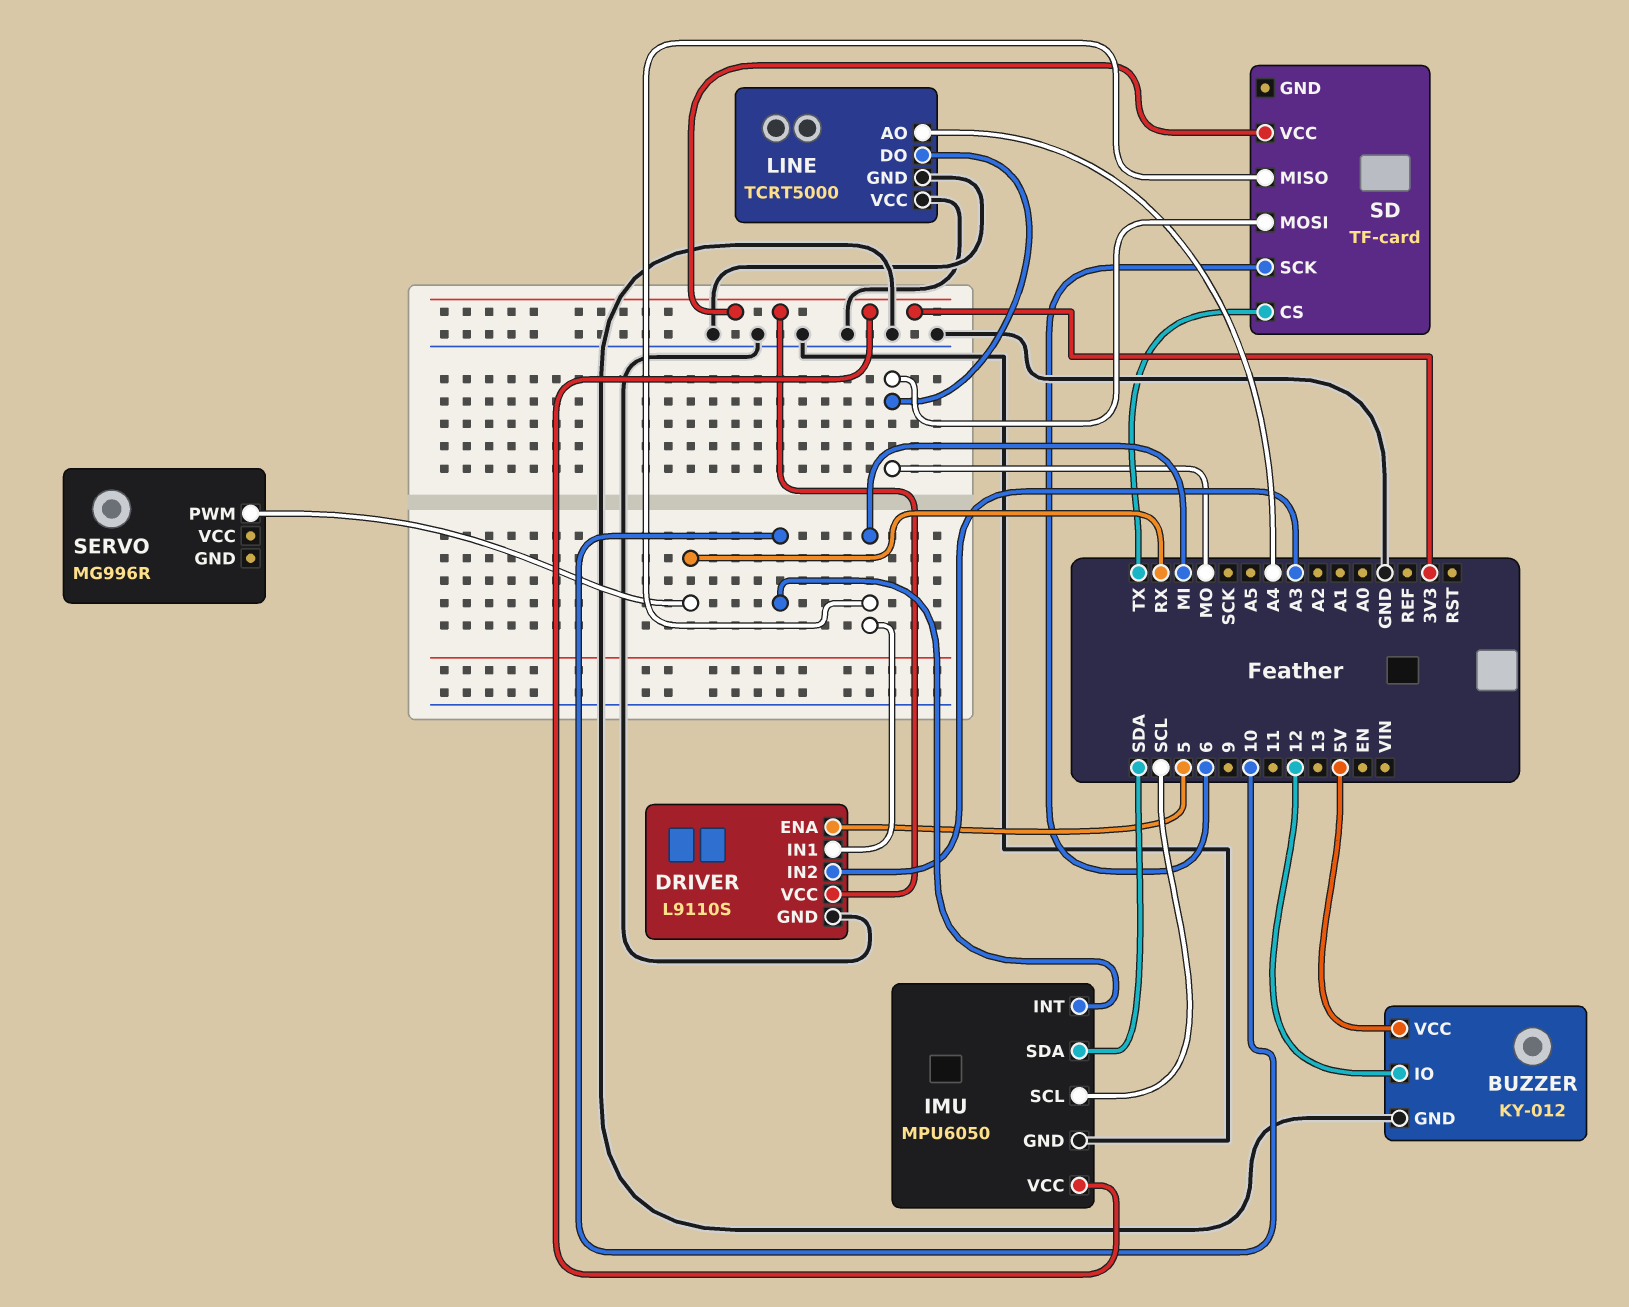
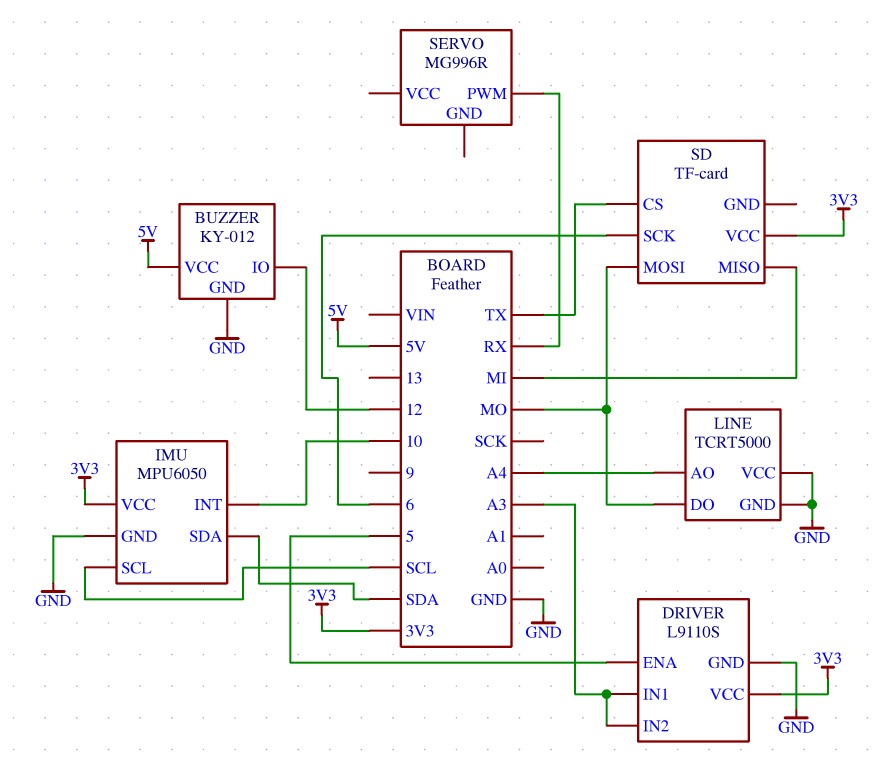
DRIVER pin IN1: MI -> A3

